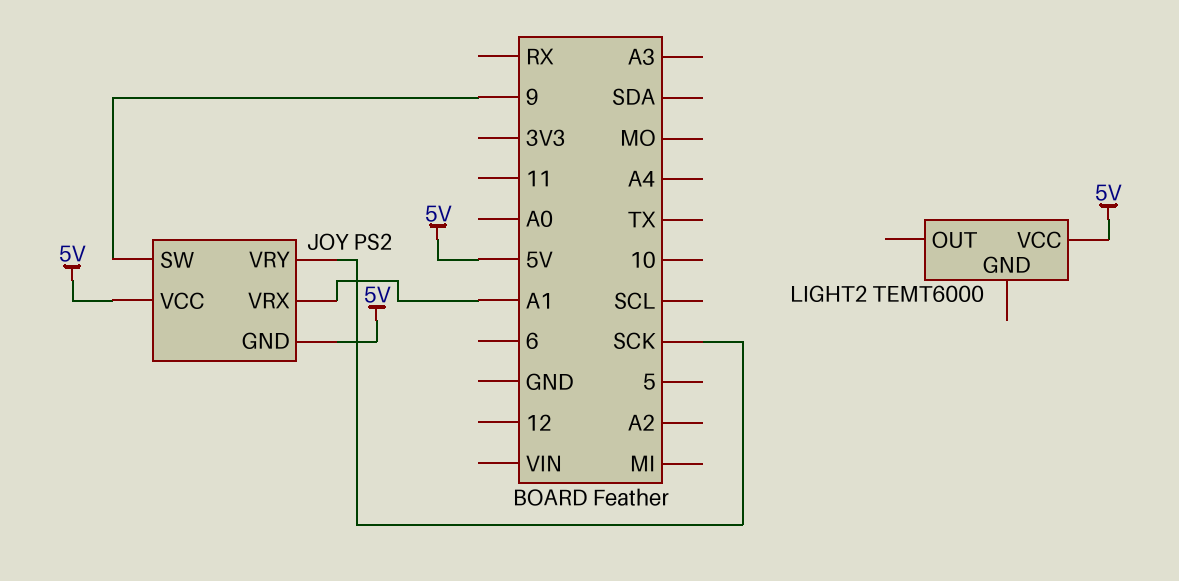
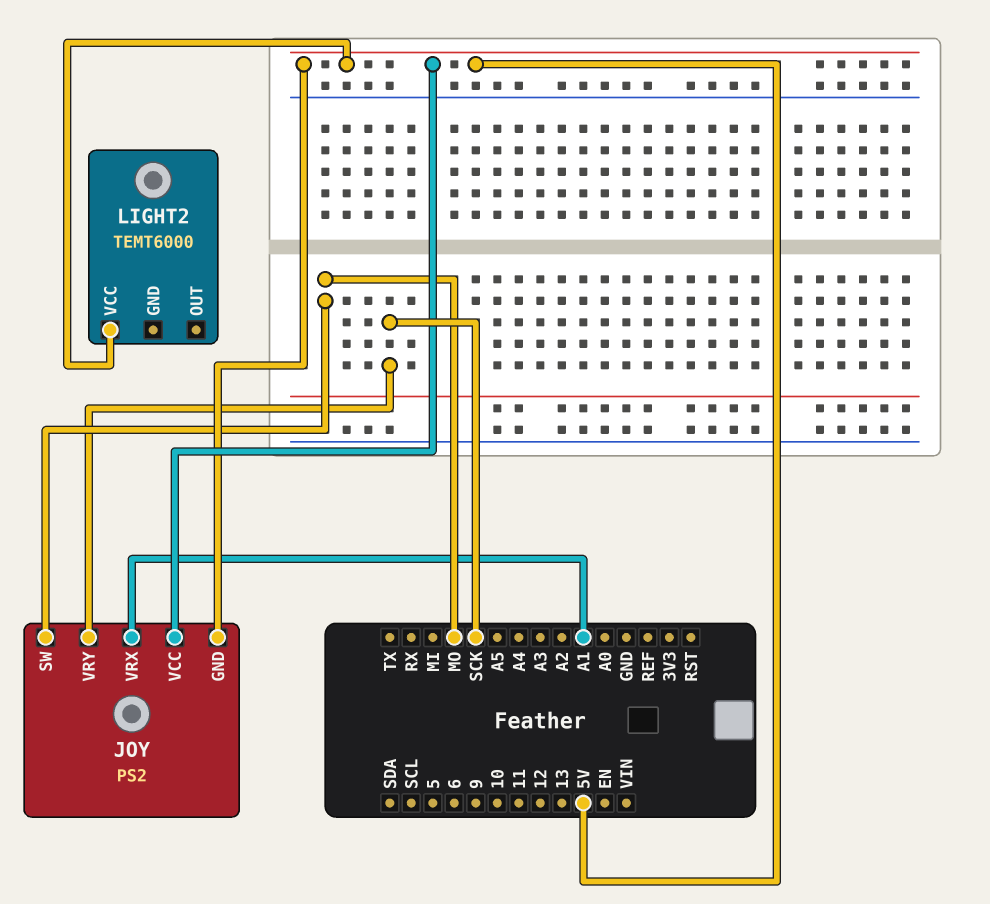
JOY pin SW: 9 -> MO

